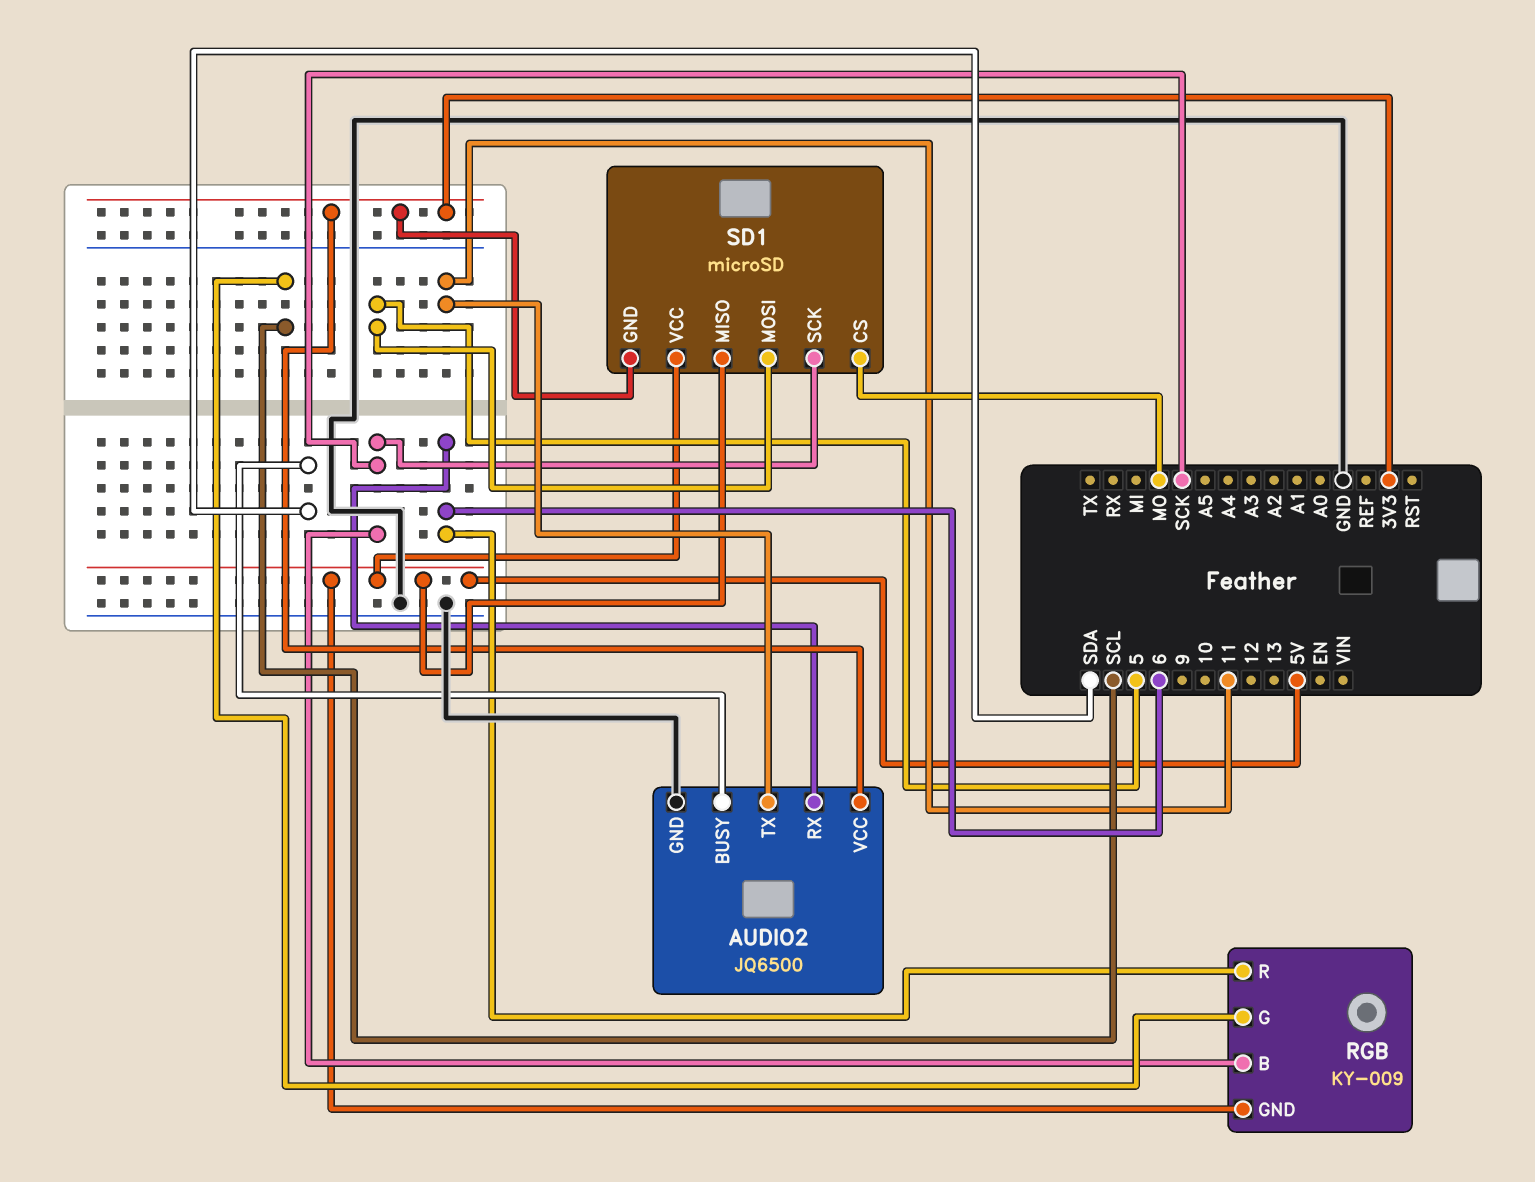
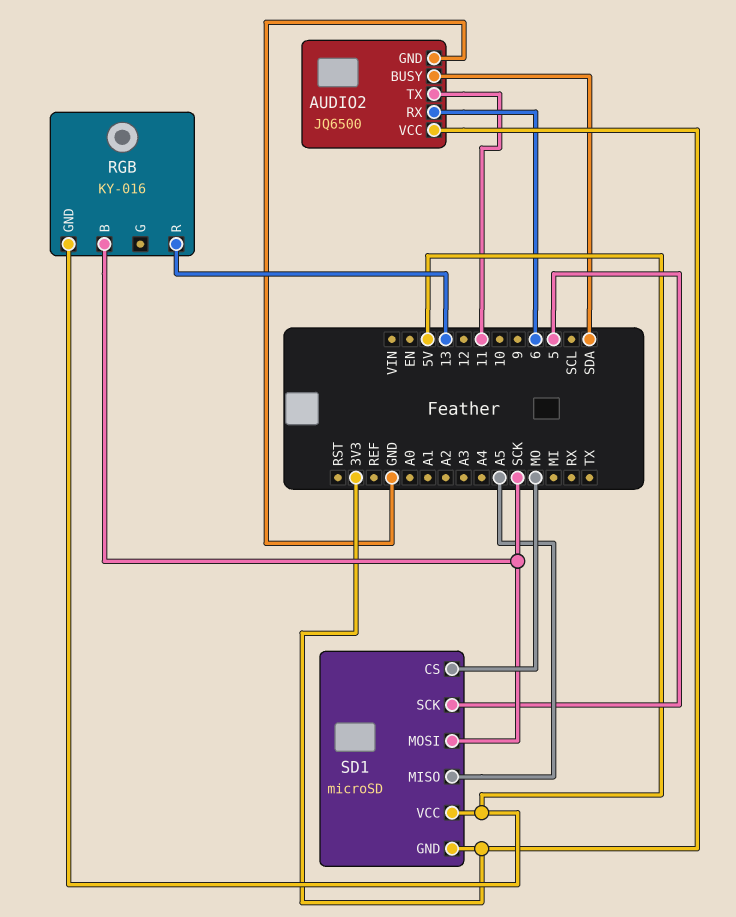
RGB: KY-009 -> KY-016
RGB pin G: SCL -> none
RGB pin R: 6 -> 13
SD1 pin MISO: 5V -> A5
SD1 pin MOSI: 5 -> SCK
SD1 pin SCK: SCK -> 5

